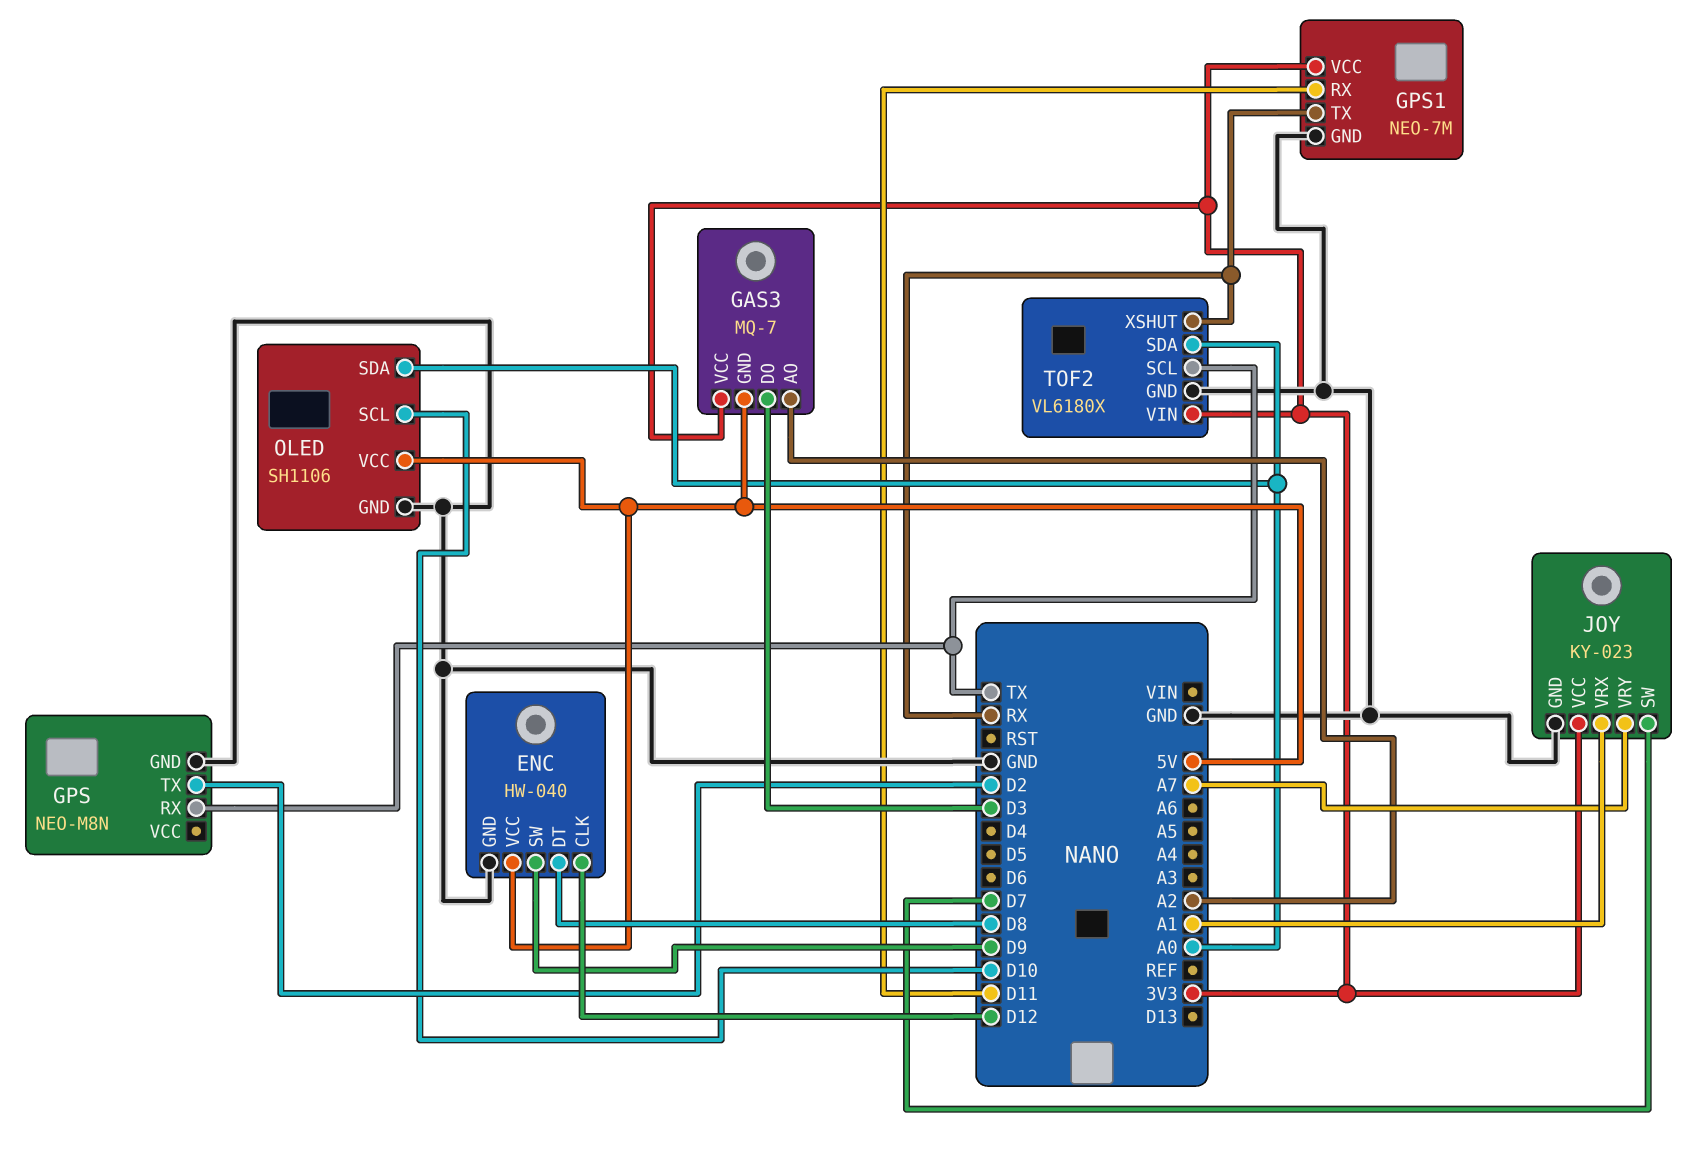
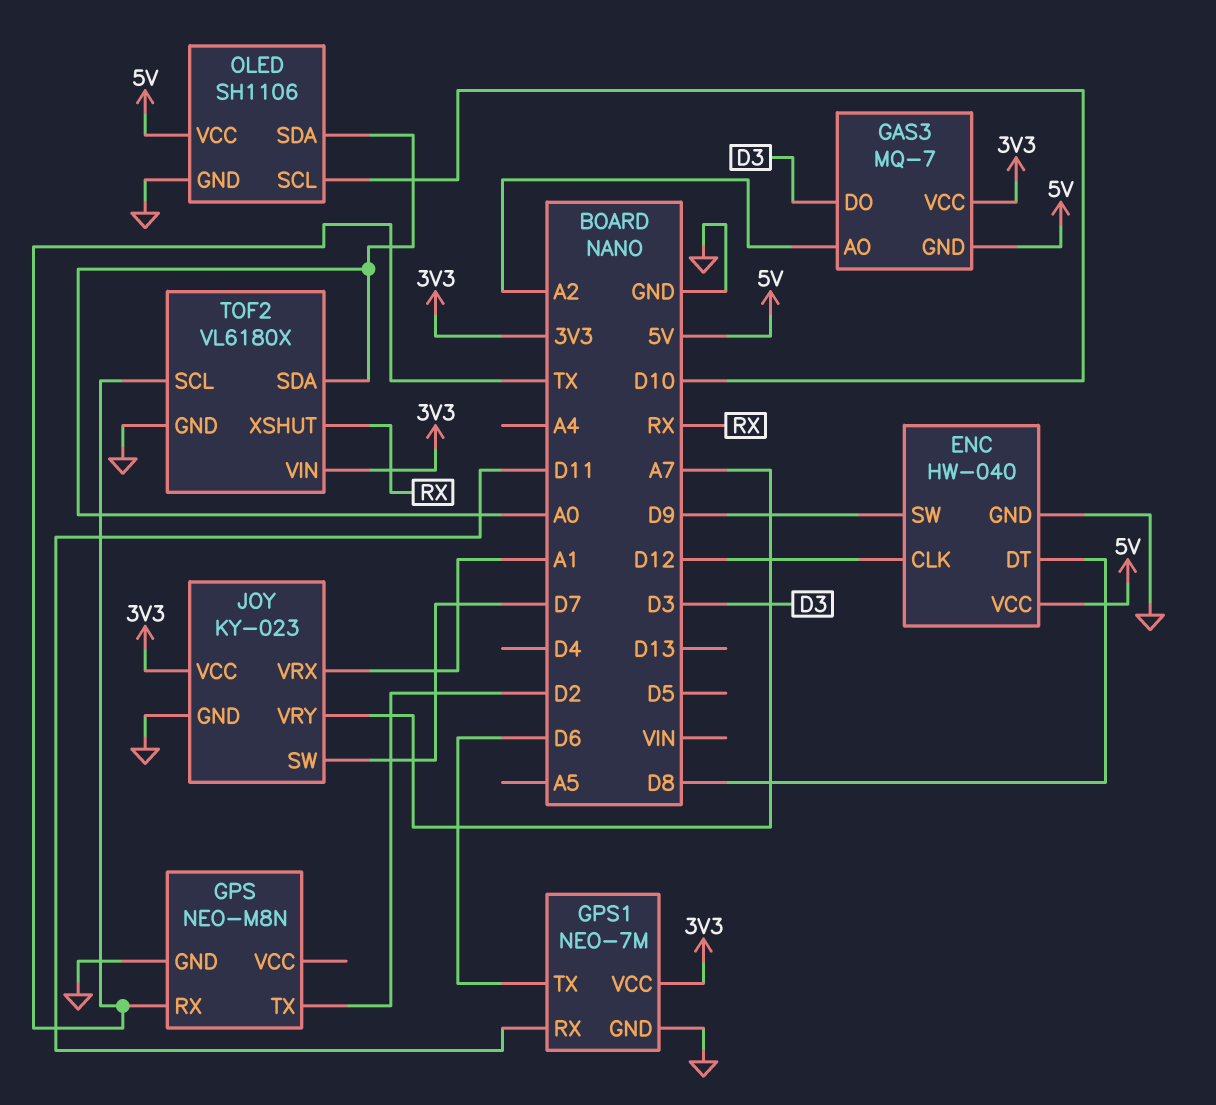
GPS1 pin TX: RX -> D6

